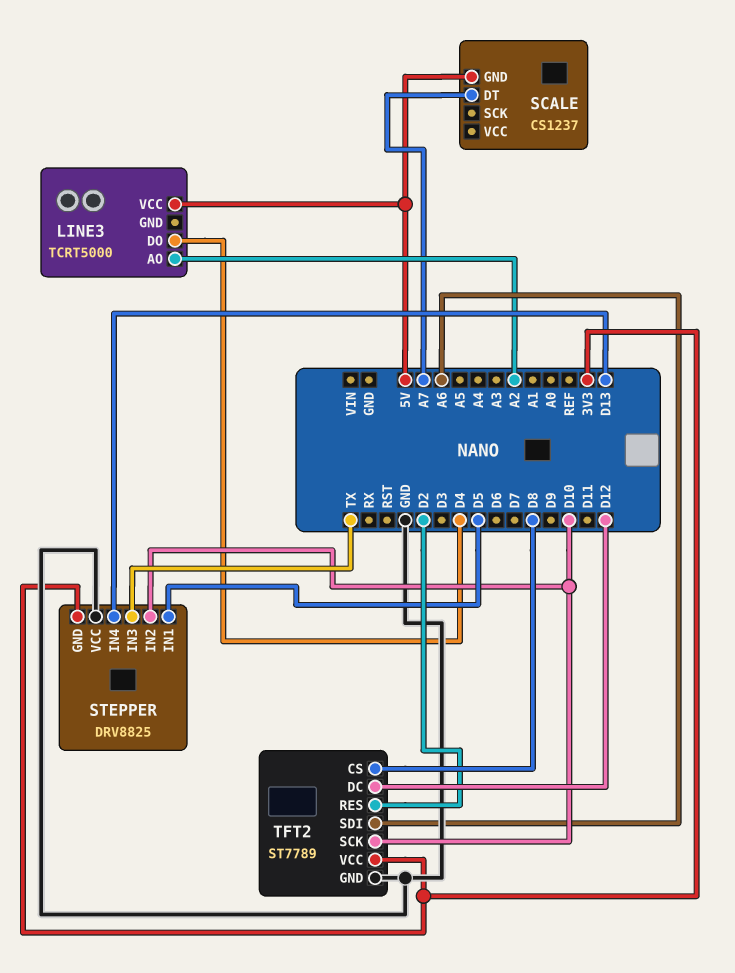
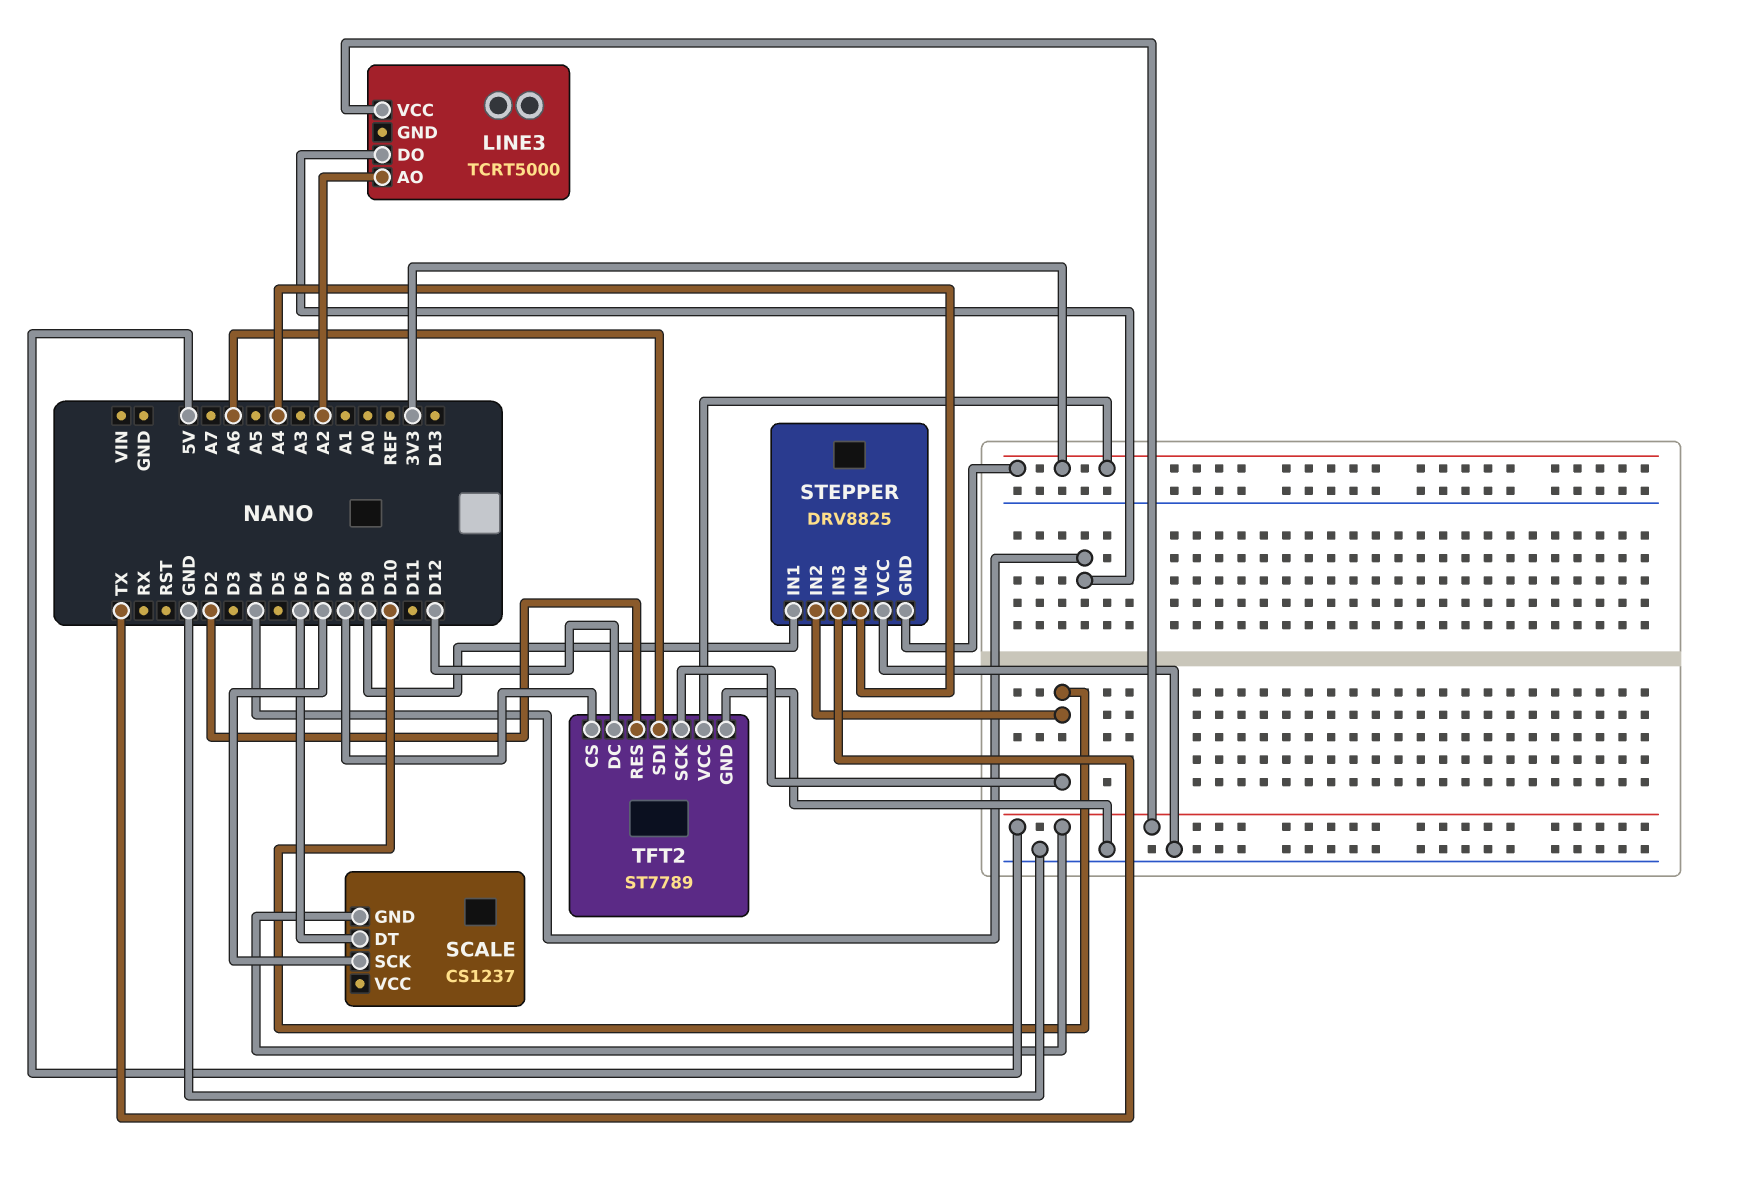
SCALE pin DT: A7 -> D6
SCALE pin SCK: none -> D7
STEPPER pin IN1: D5 -> D9
STEPPER pin IN4: D13 -> A4

